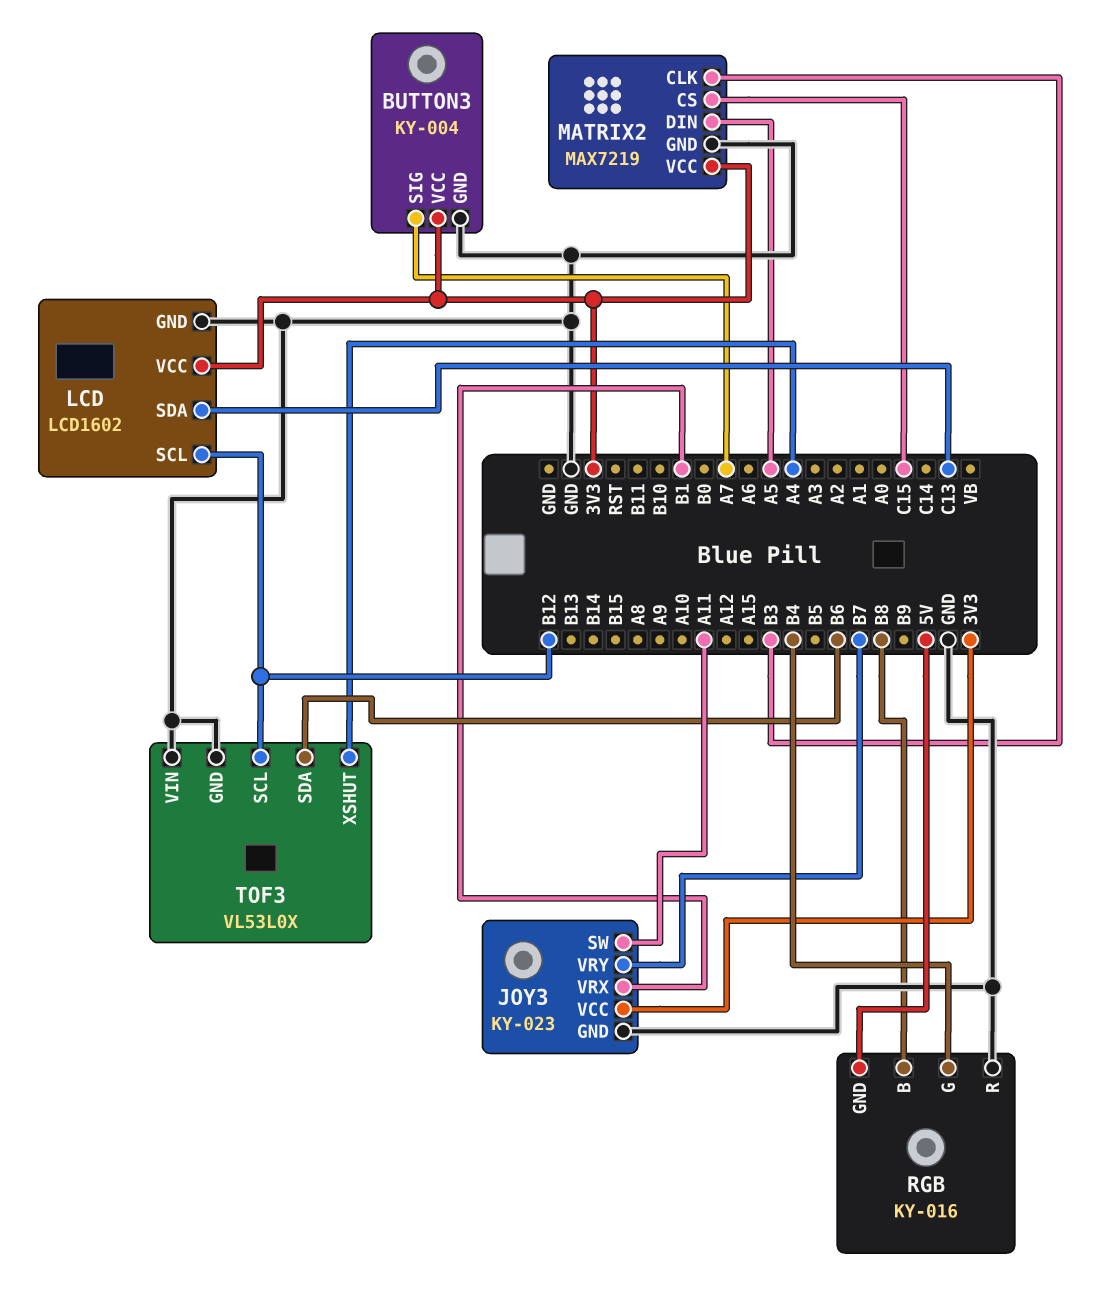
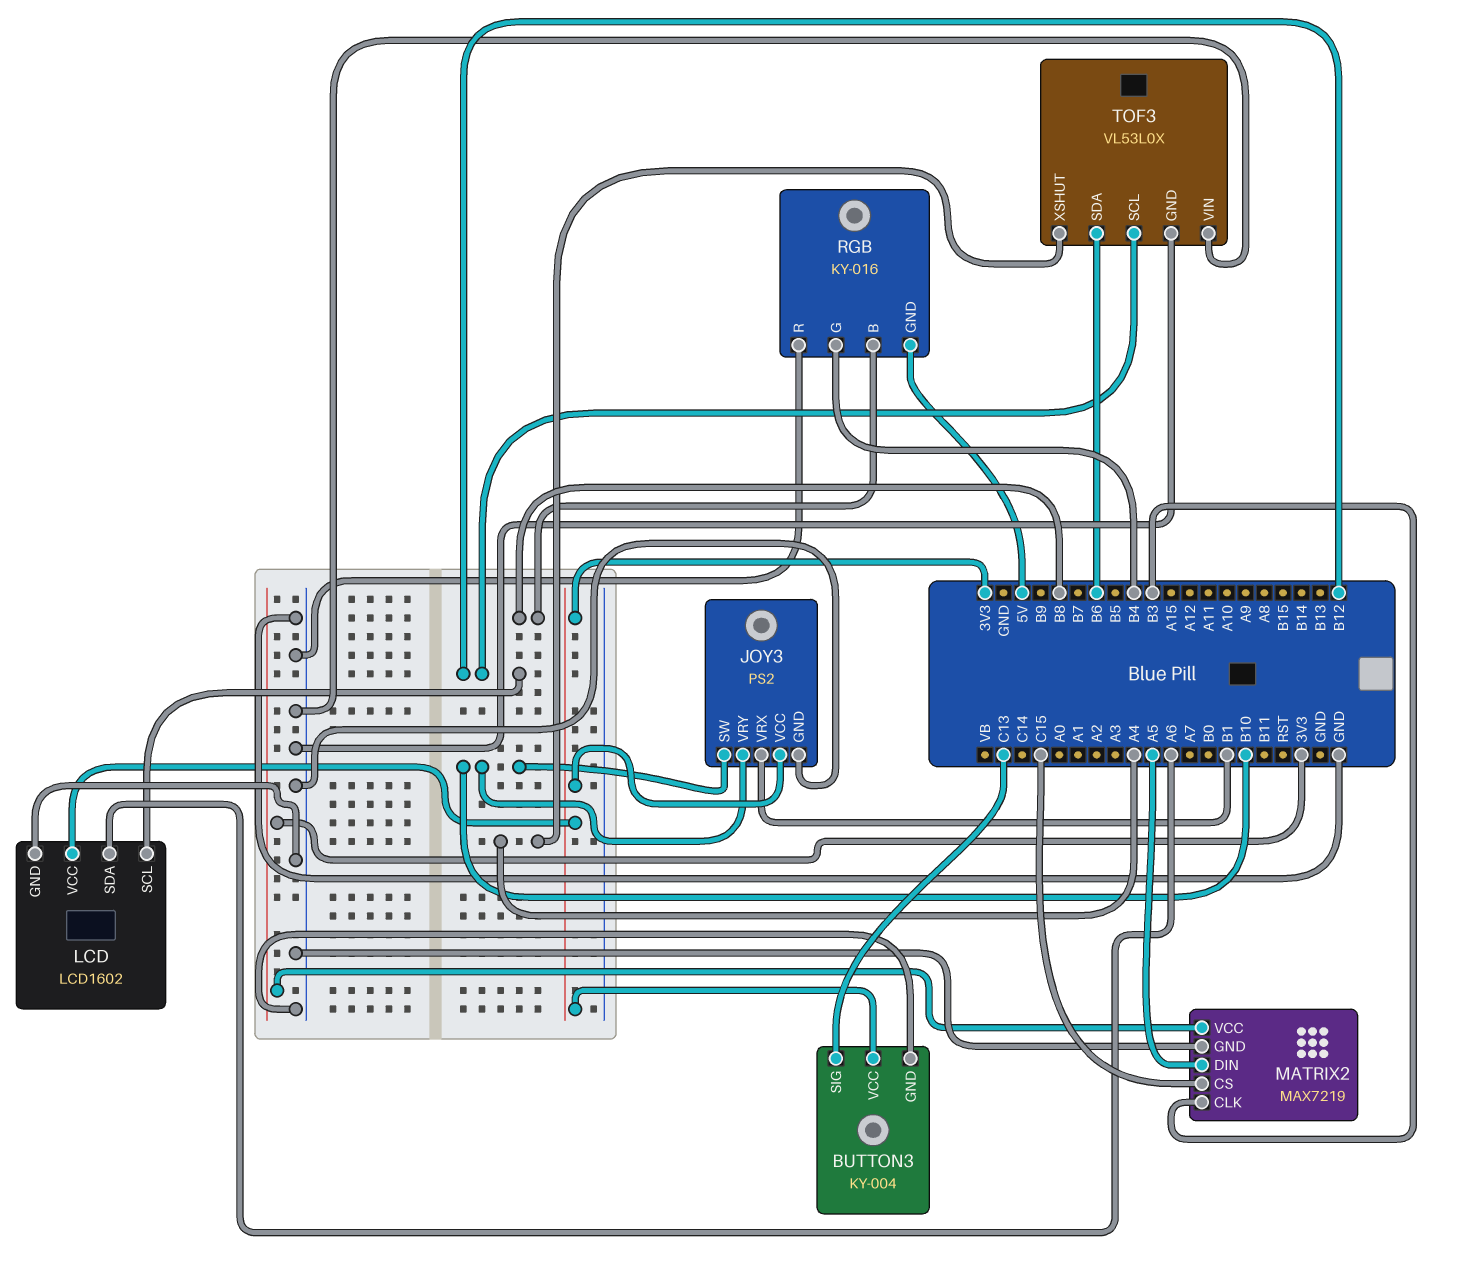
BUTTON3 pin SIG: A7 -> C13
JOY3: KY-023 -> PS2
JOY3 pin SW: A11 -> B10
JOY3 pin VRY: B7 -> B10
LCD pin SDA: C13 -> A6

